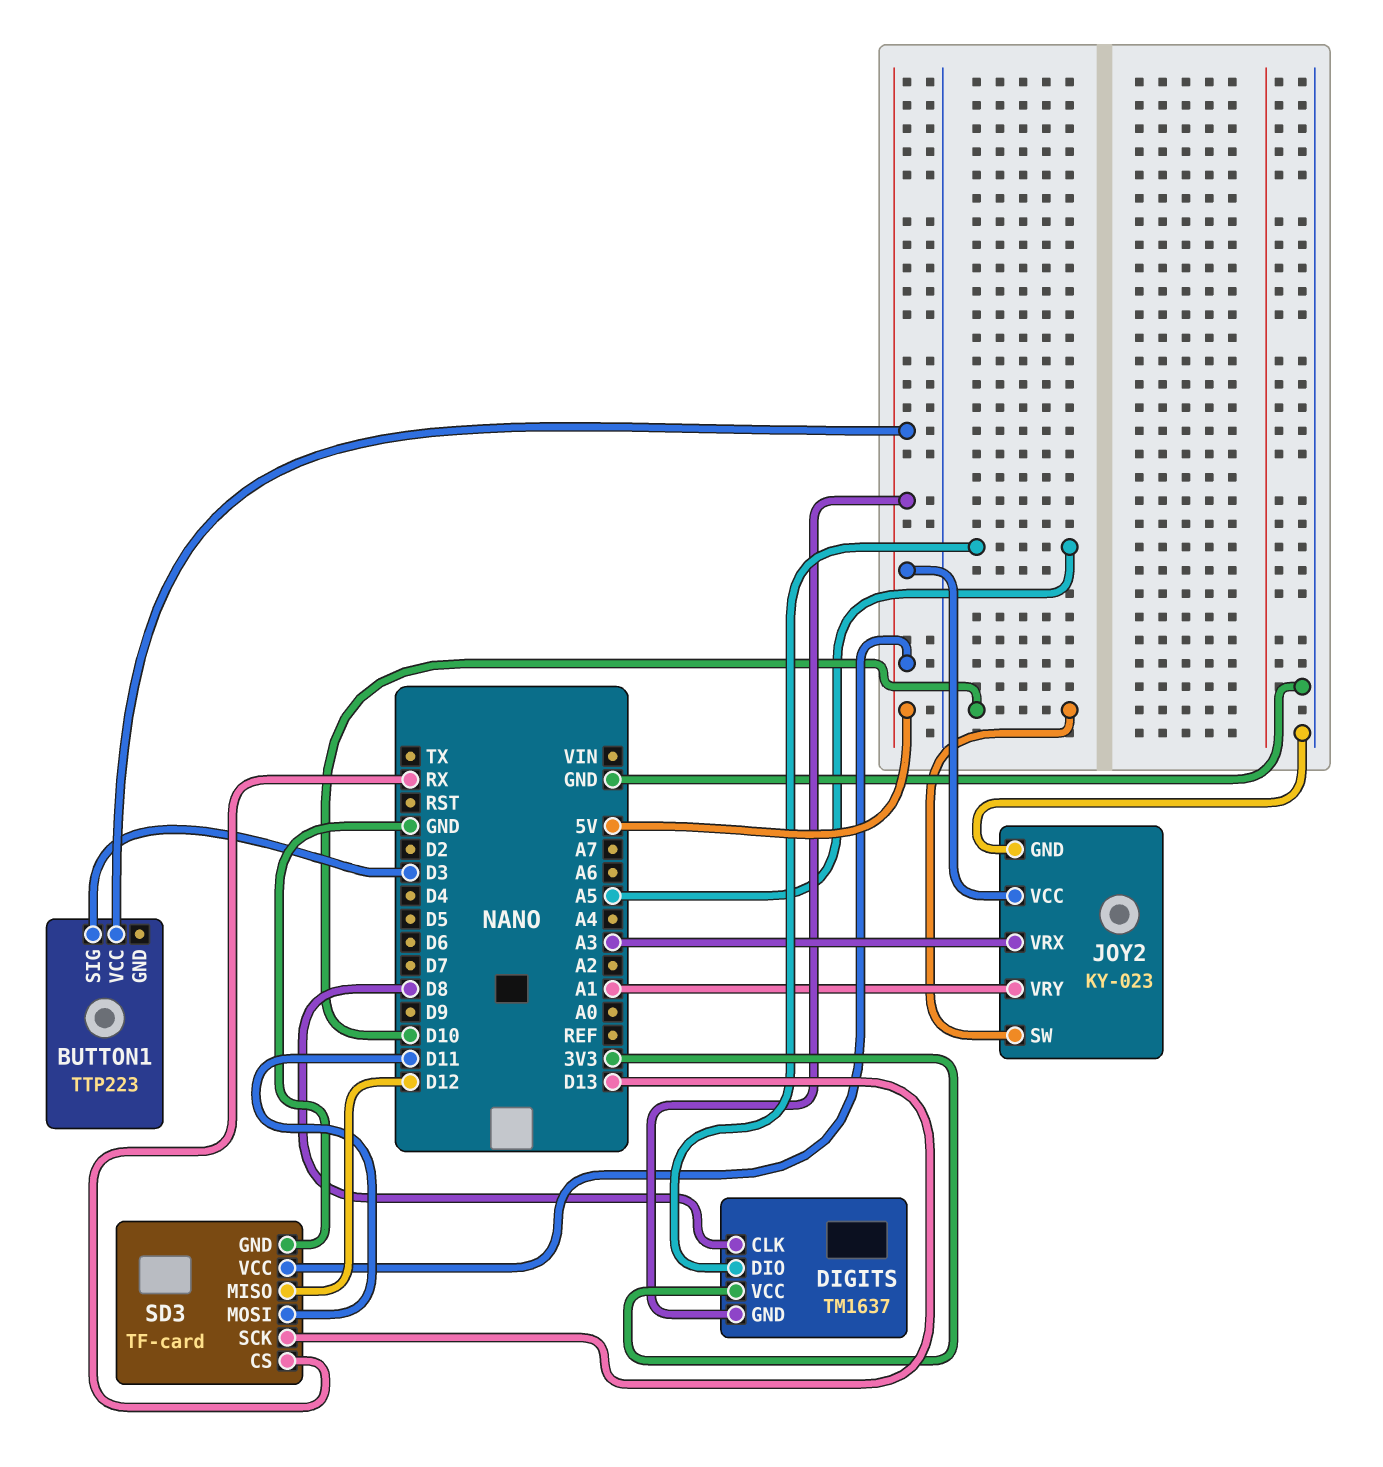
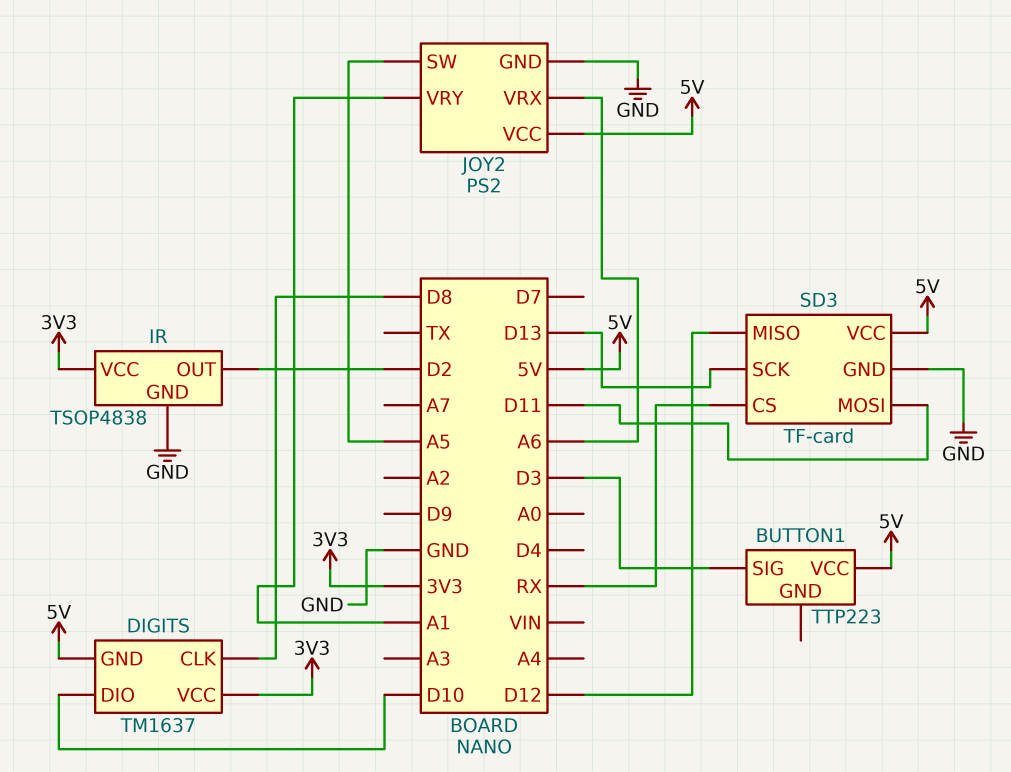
DIGITS pin DIO: A5 -> D10
IR: none -> TSOP4838
IR pin GND: none -> GND
IR pin OUT: none -> D2
IR pin VCC: none -> 3V3
JOY2: KY-023 -> PS2
JOY2 pin SW: D10 -> A5
JOY2 pin VRX: A3 -> A6

